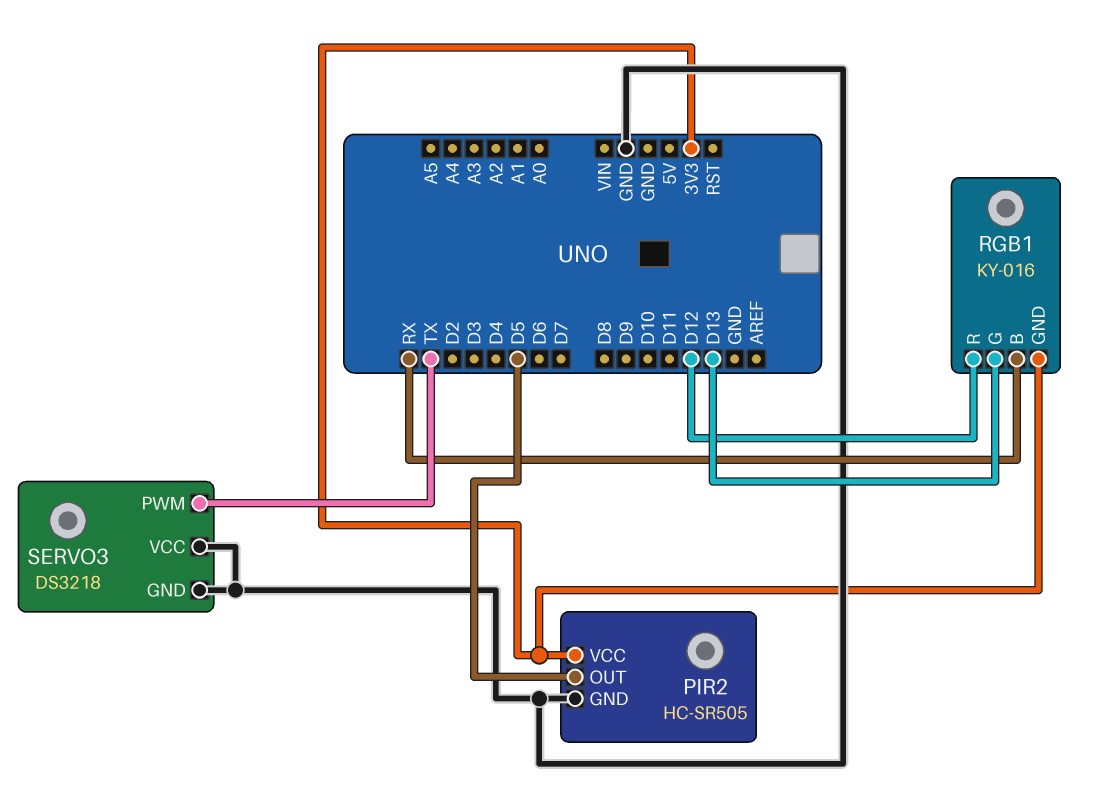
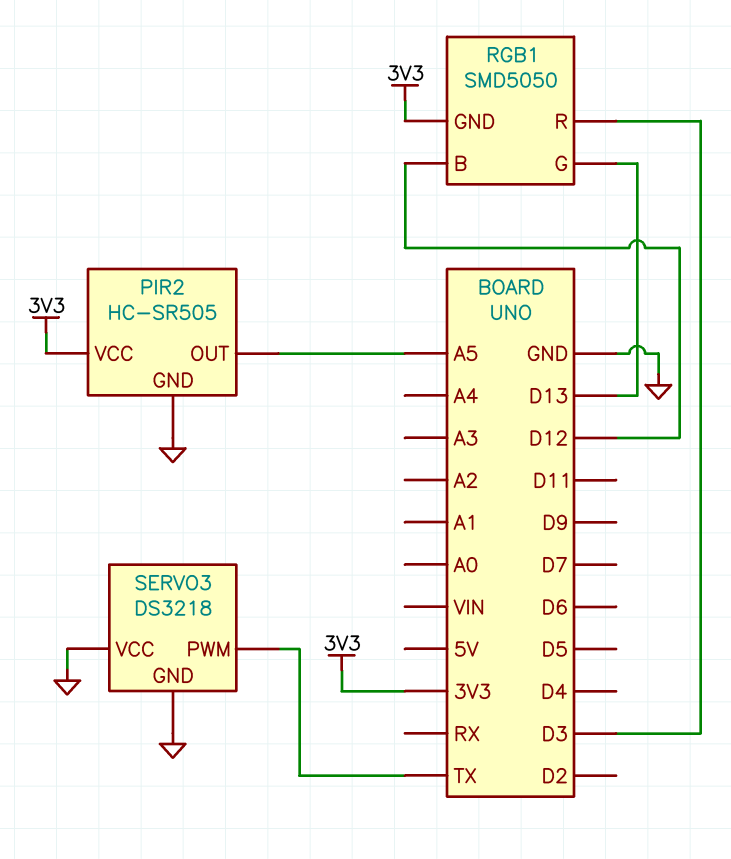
PIR2 pin OUT: D5 -> A5
RGB1: KY-016 -> SMD5050
RGB1 pin B: RX -> D12
RGB1 pin R: D12 -> D3

